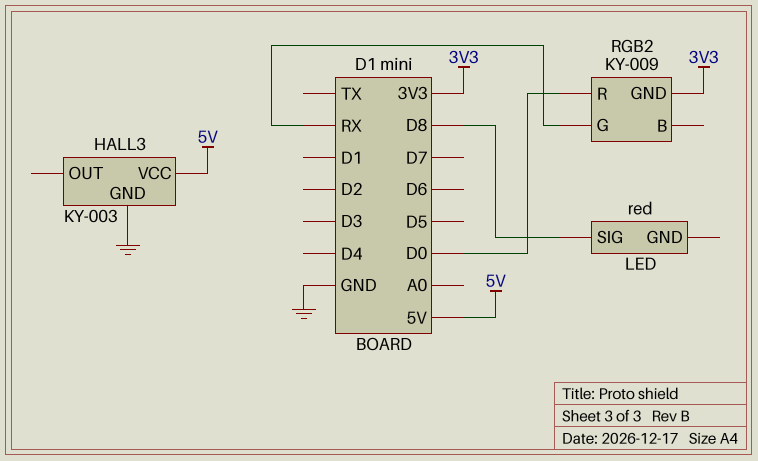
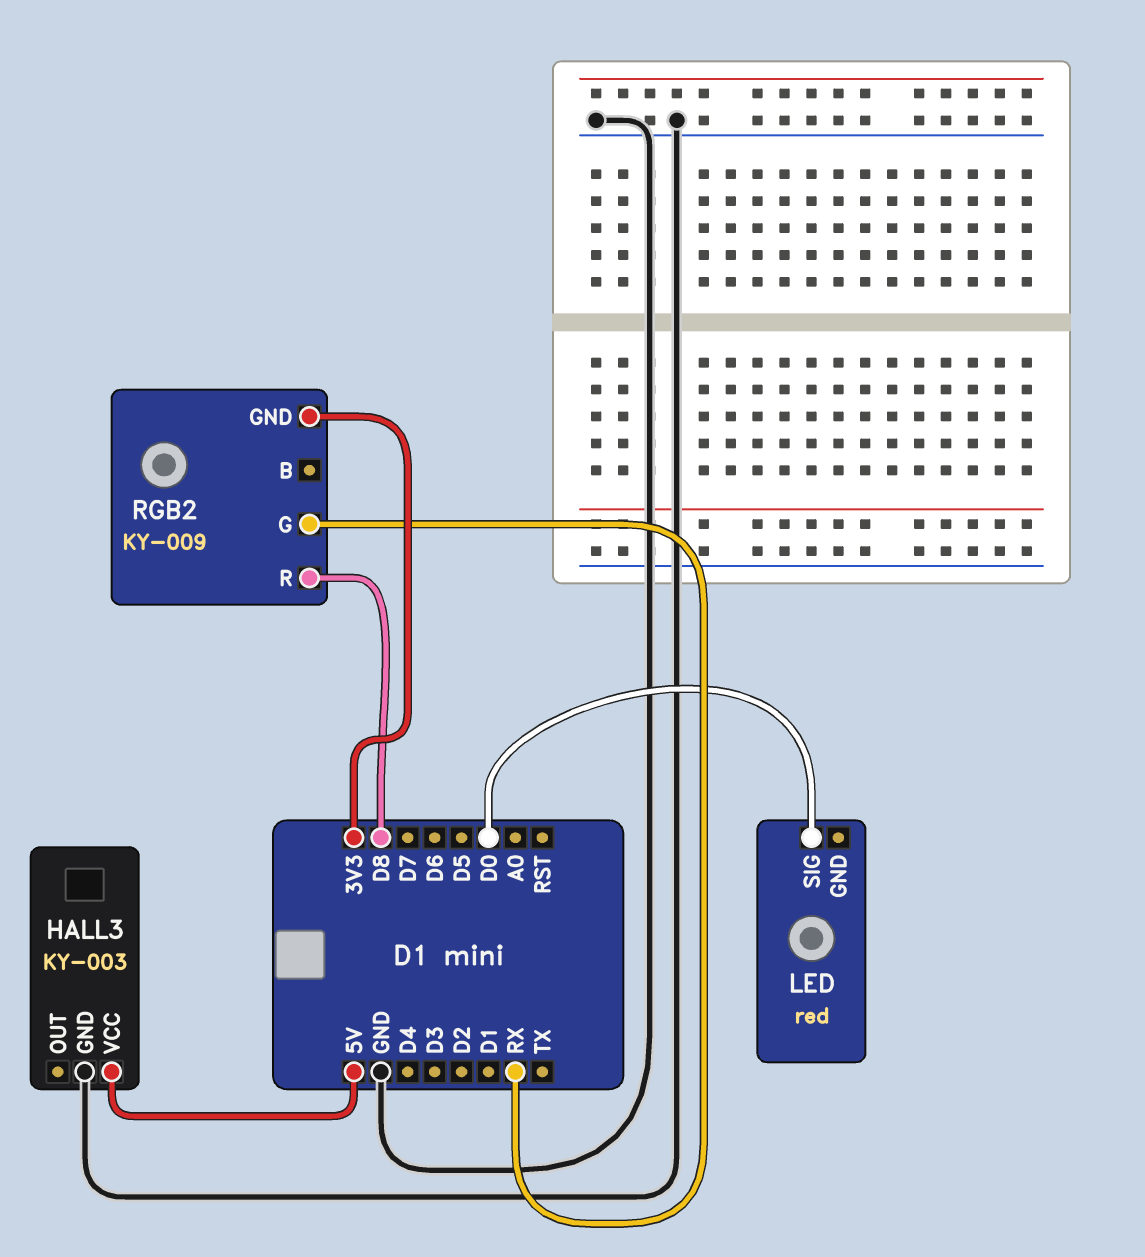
LED pin SIG: D8 -> D0
RGB2 pin R: D0 -> D8

